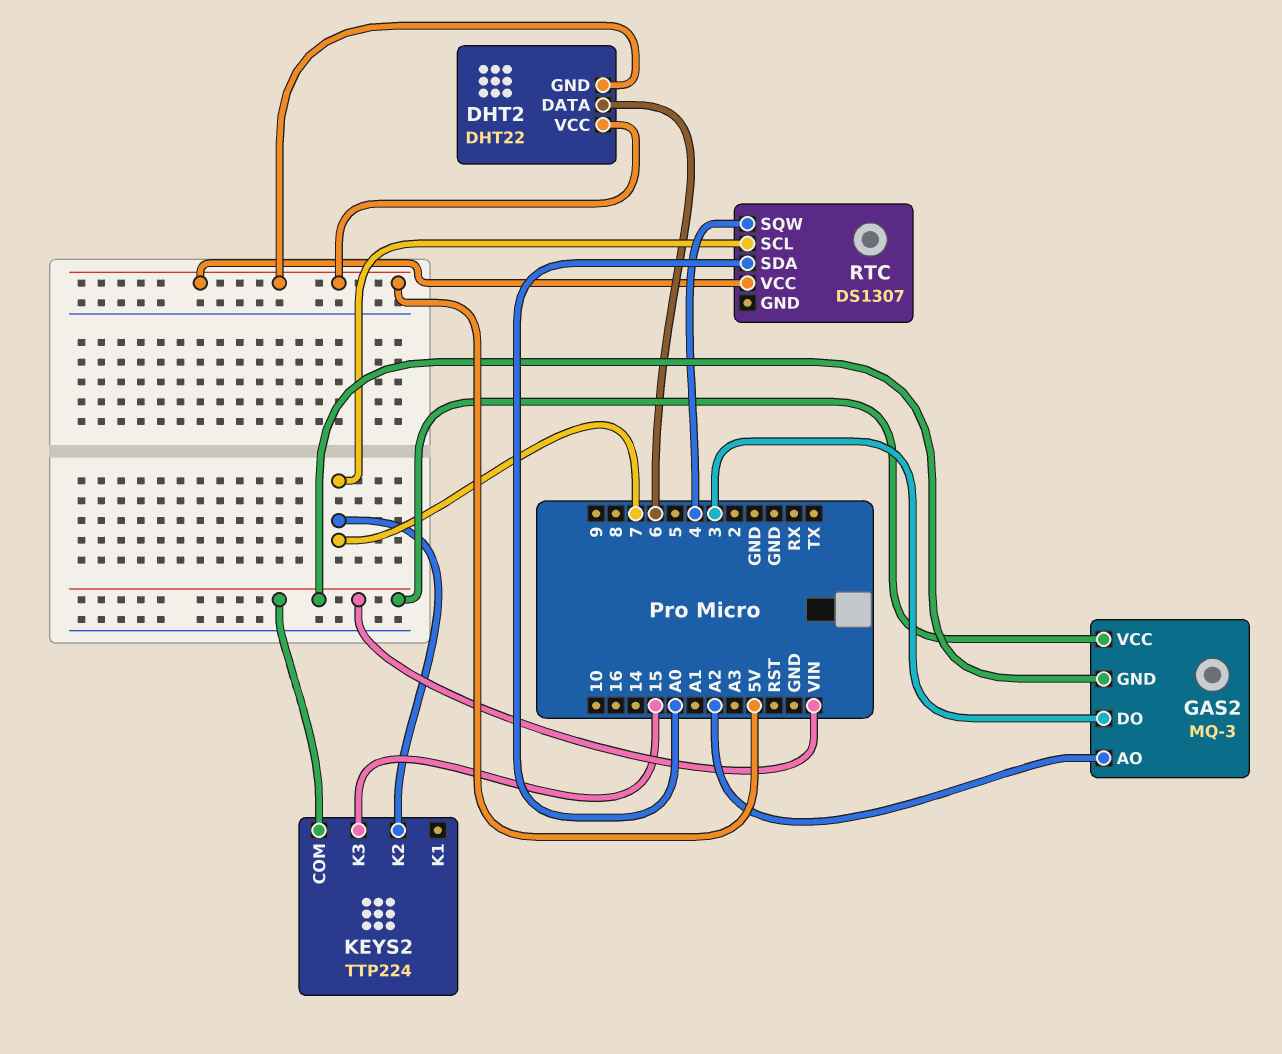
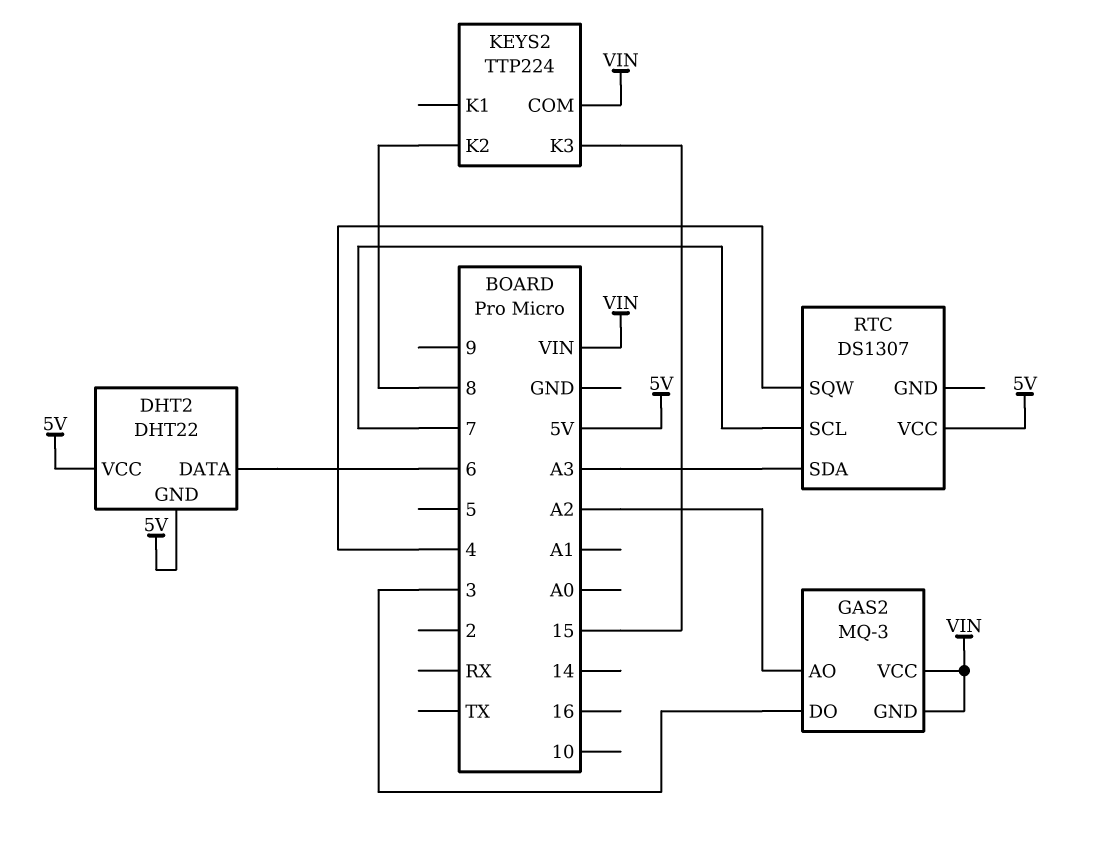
KEYS2 pin K2: 7 -> 8
RTC pin SDA: A0 -> A3

